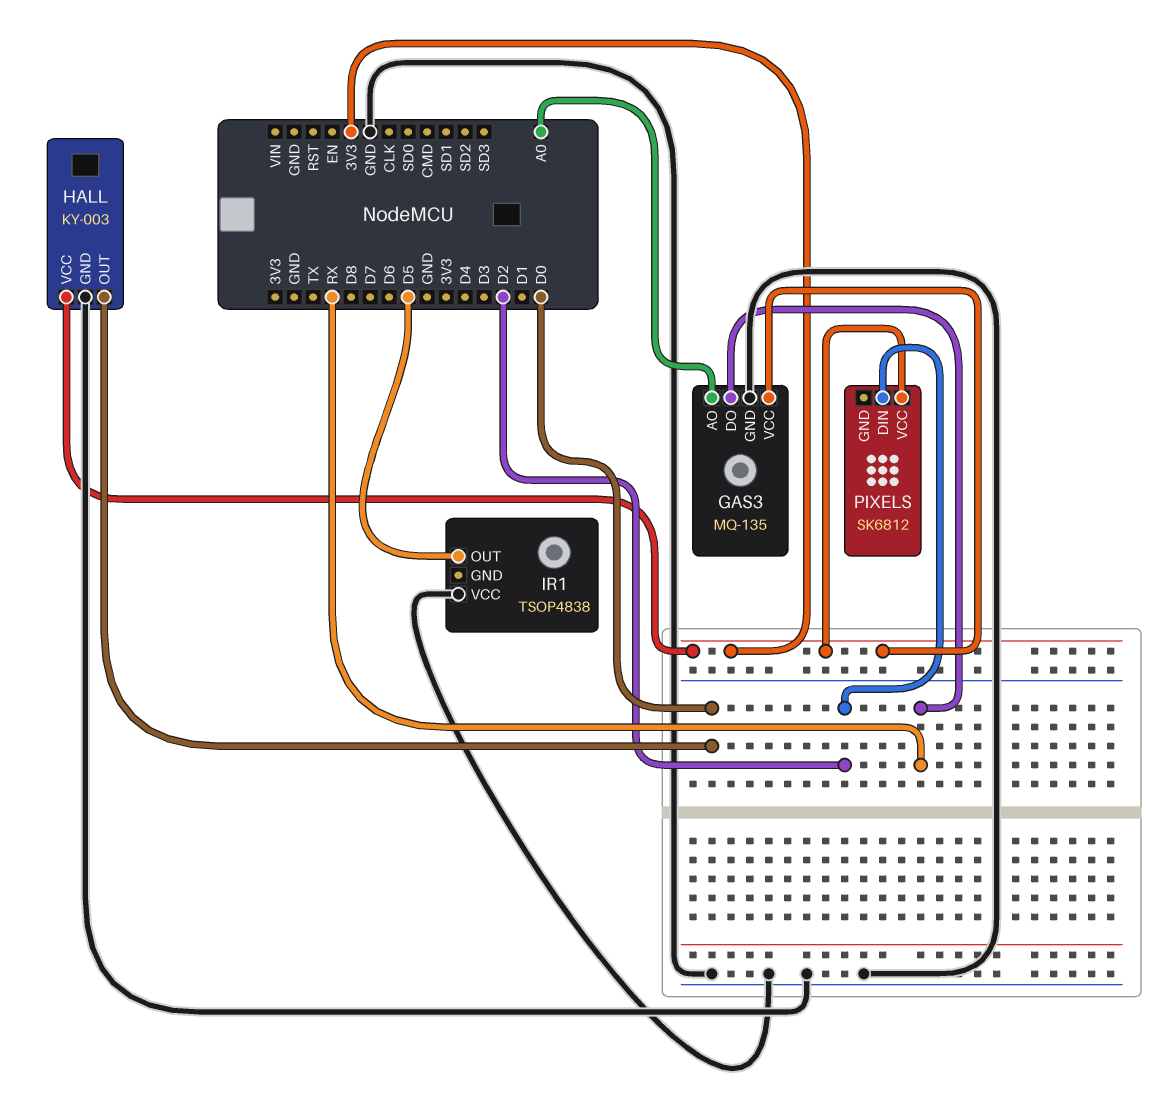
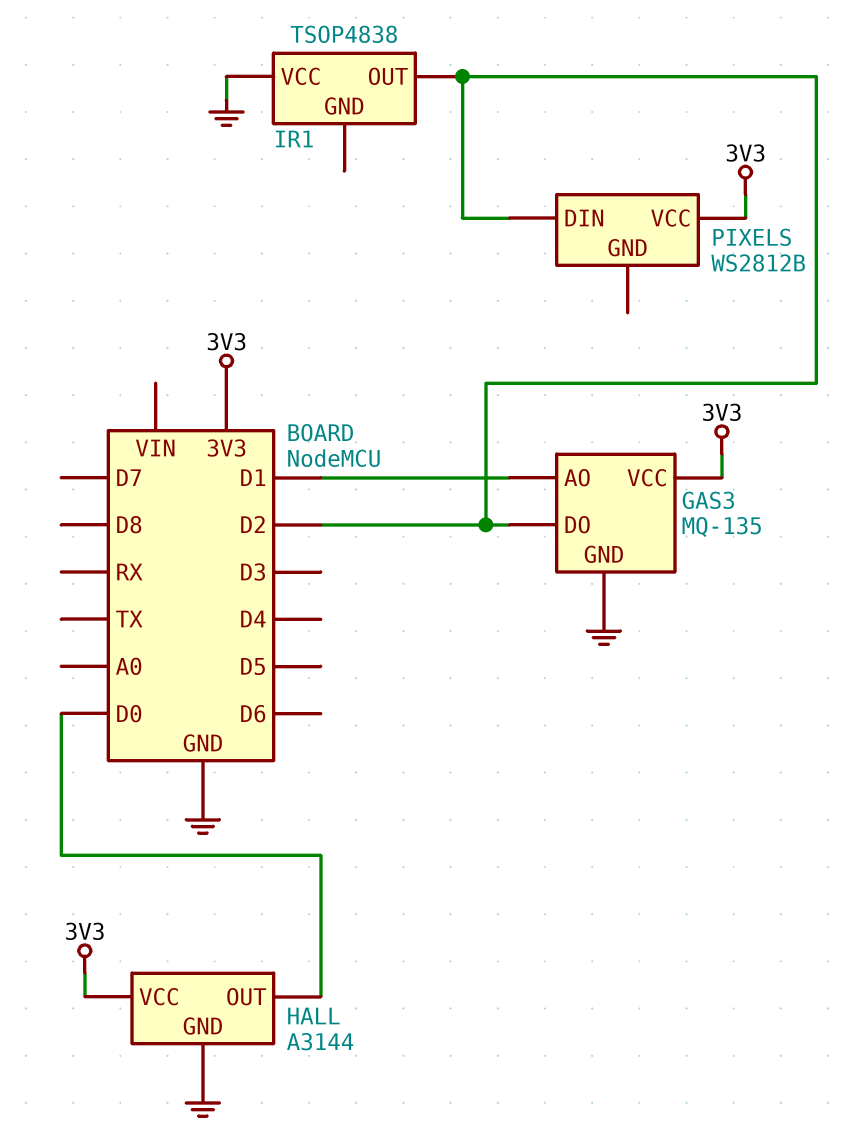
GAS3 pin AO: A0 -> D1
GAS3 pin DO: RX -> D2
HALL: KY-003 -> A3144
IR1 pin OUT: D5 -> D2
PIXELS: SK6812 -> WS2812B

